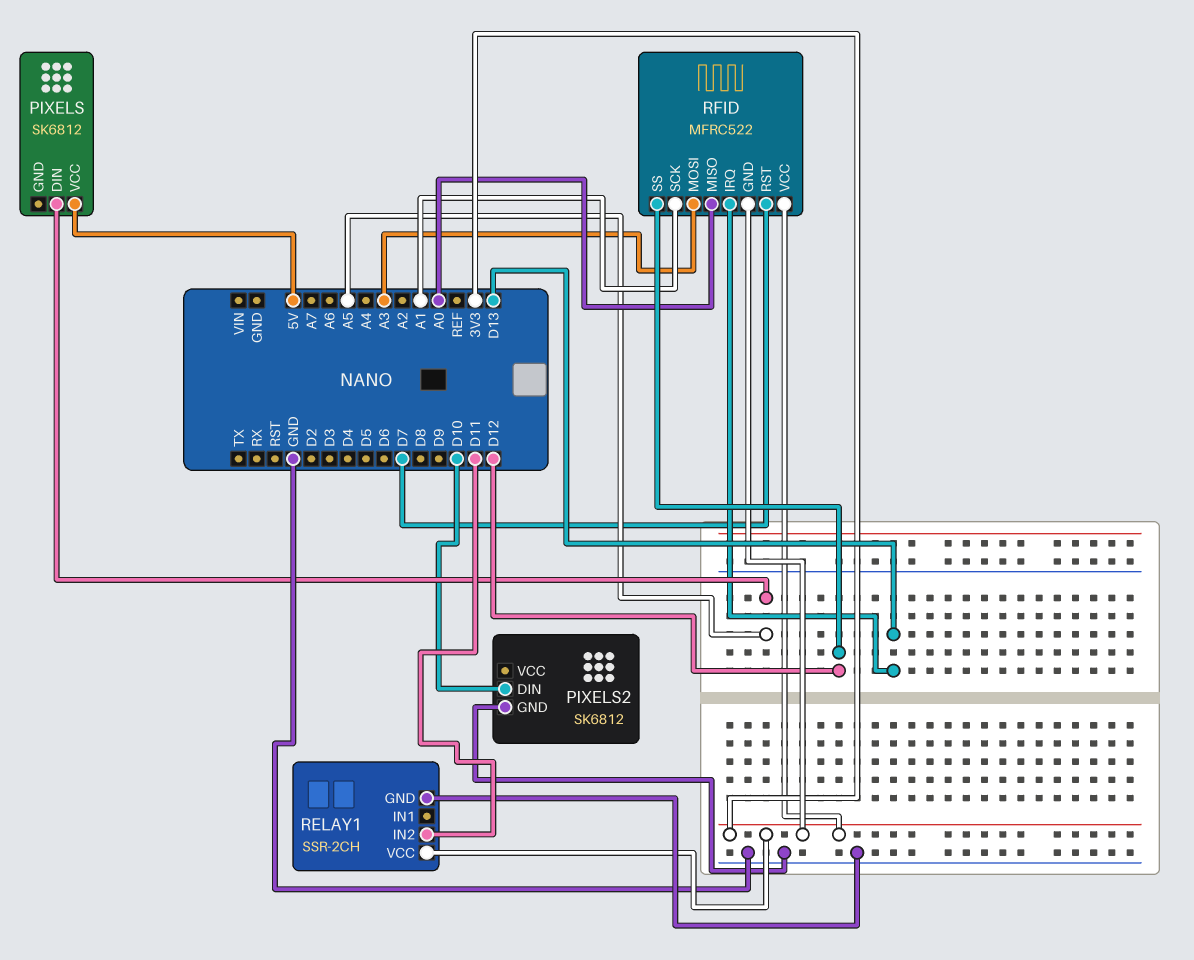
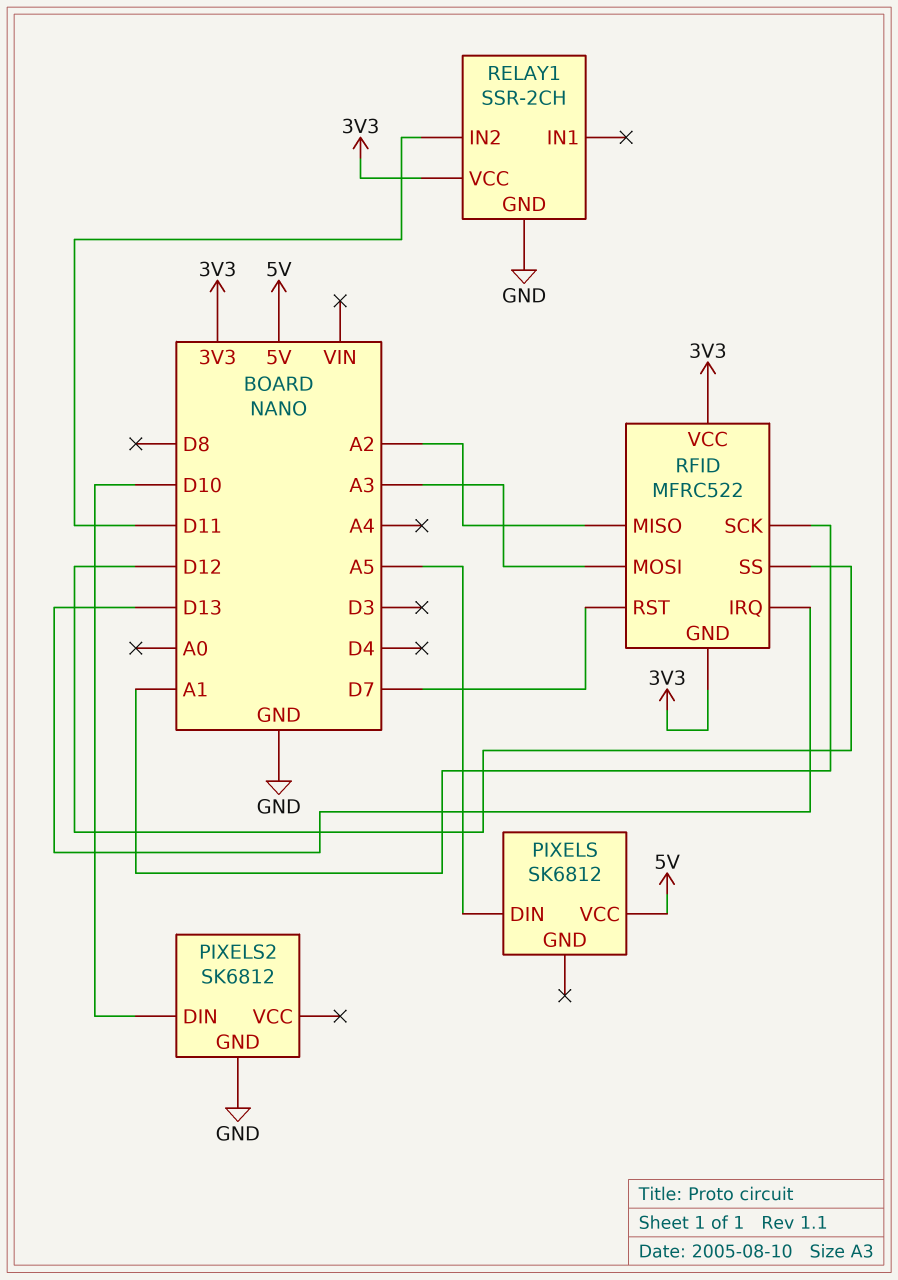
RFID pin MISO: A0 -> A2

